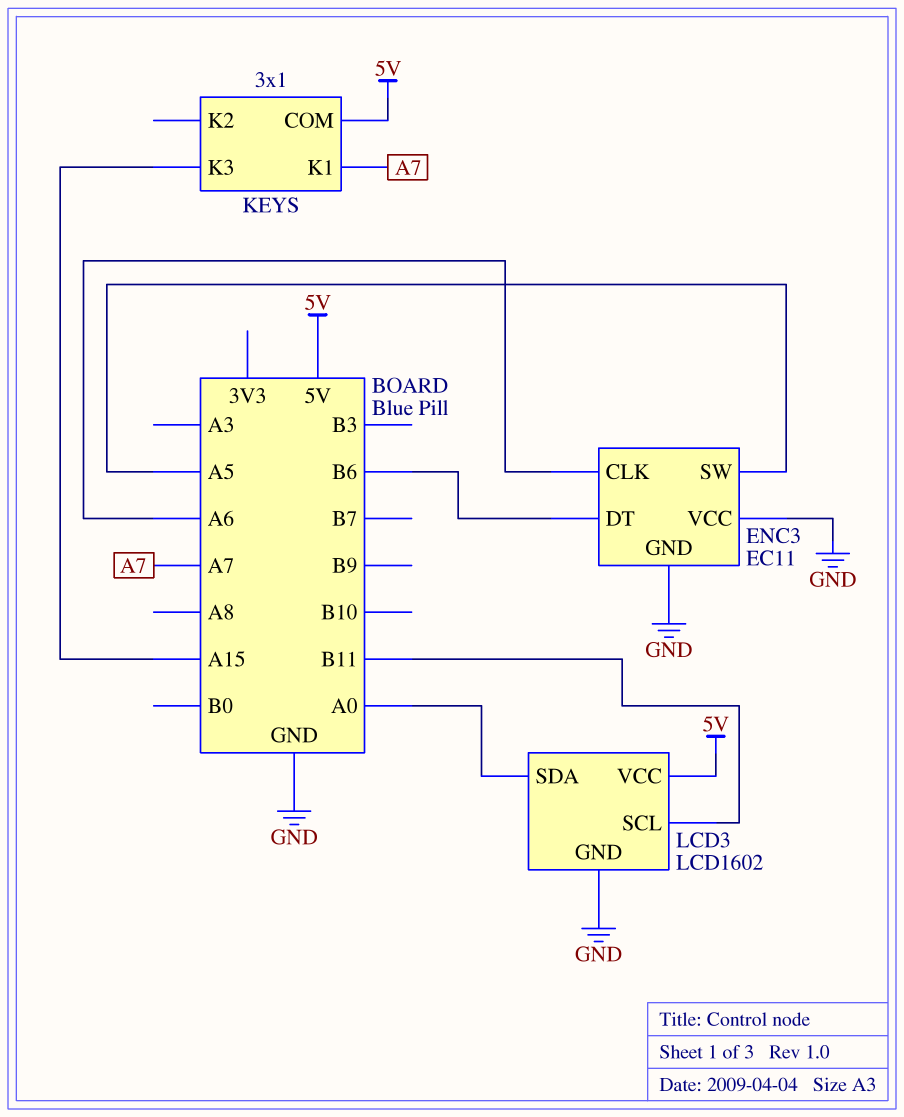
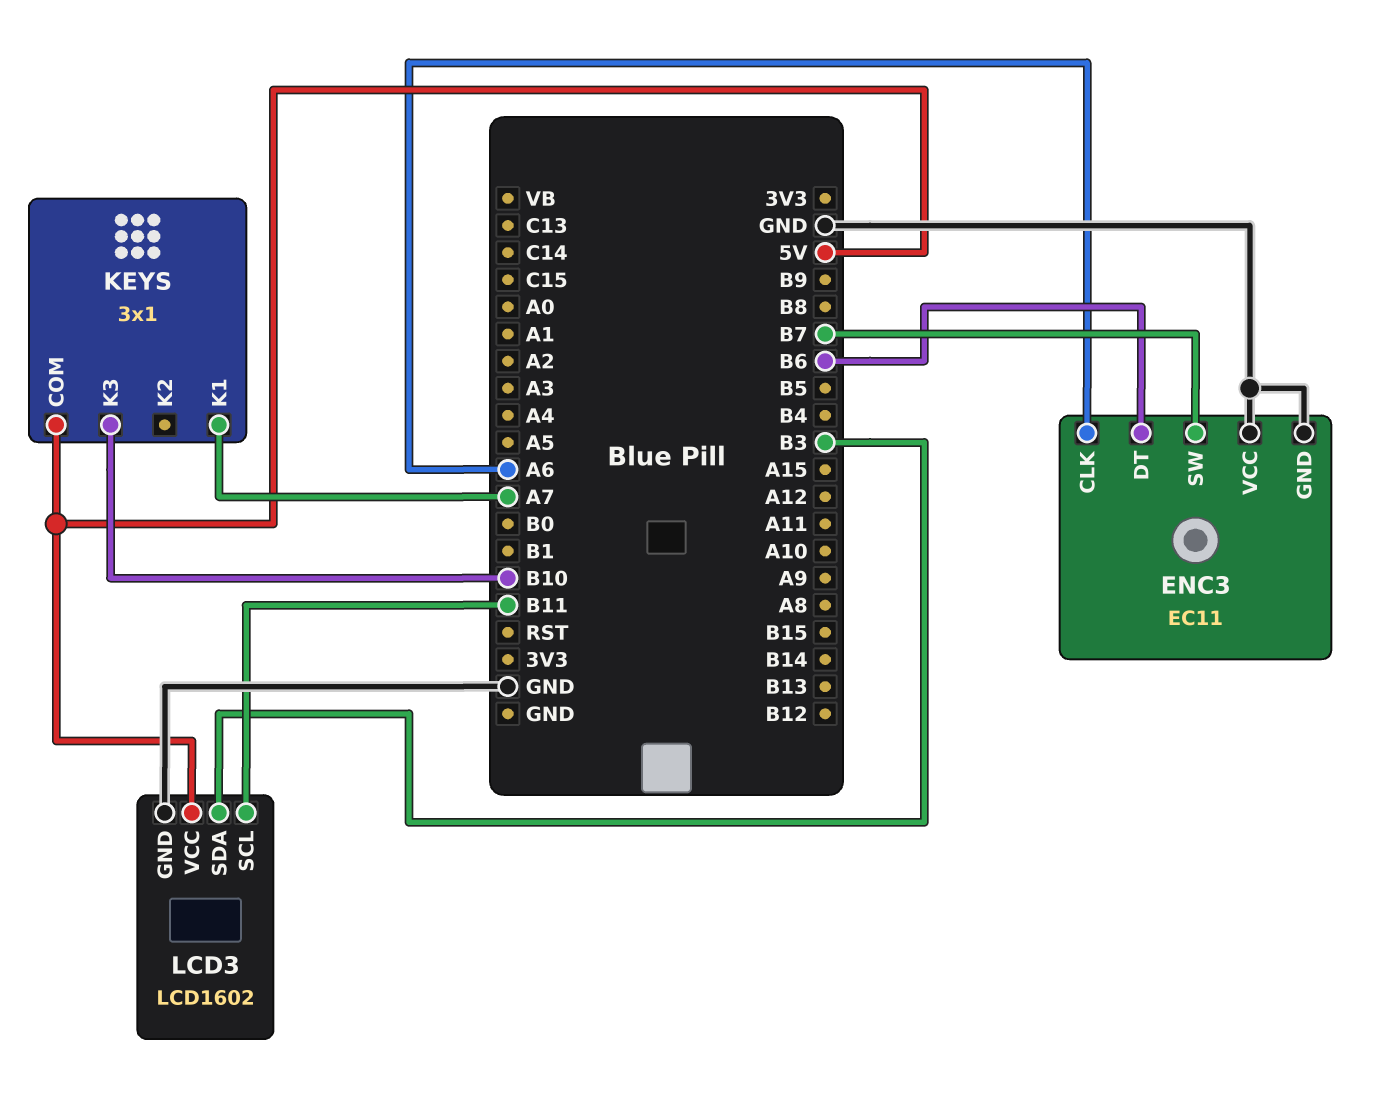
ENC3 pin SW: A5 -> B7
KEYS pin K3: A15 -> B10
LCD3 pin SDA: A0 -> B3

